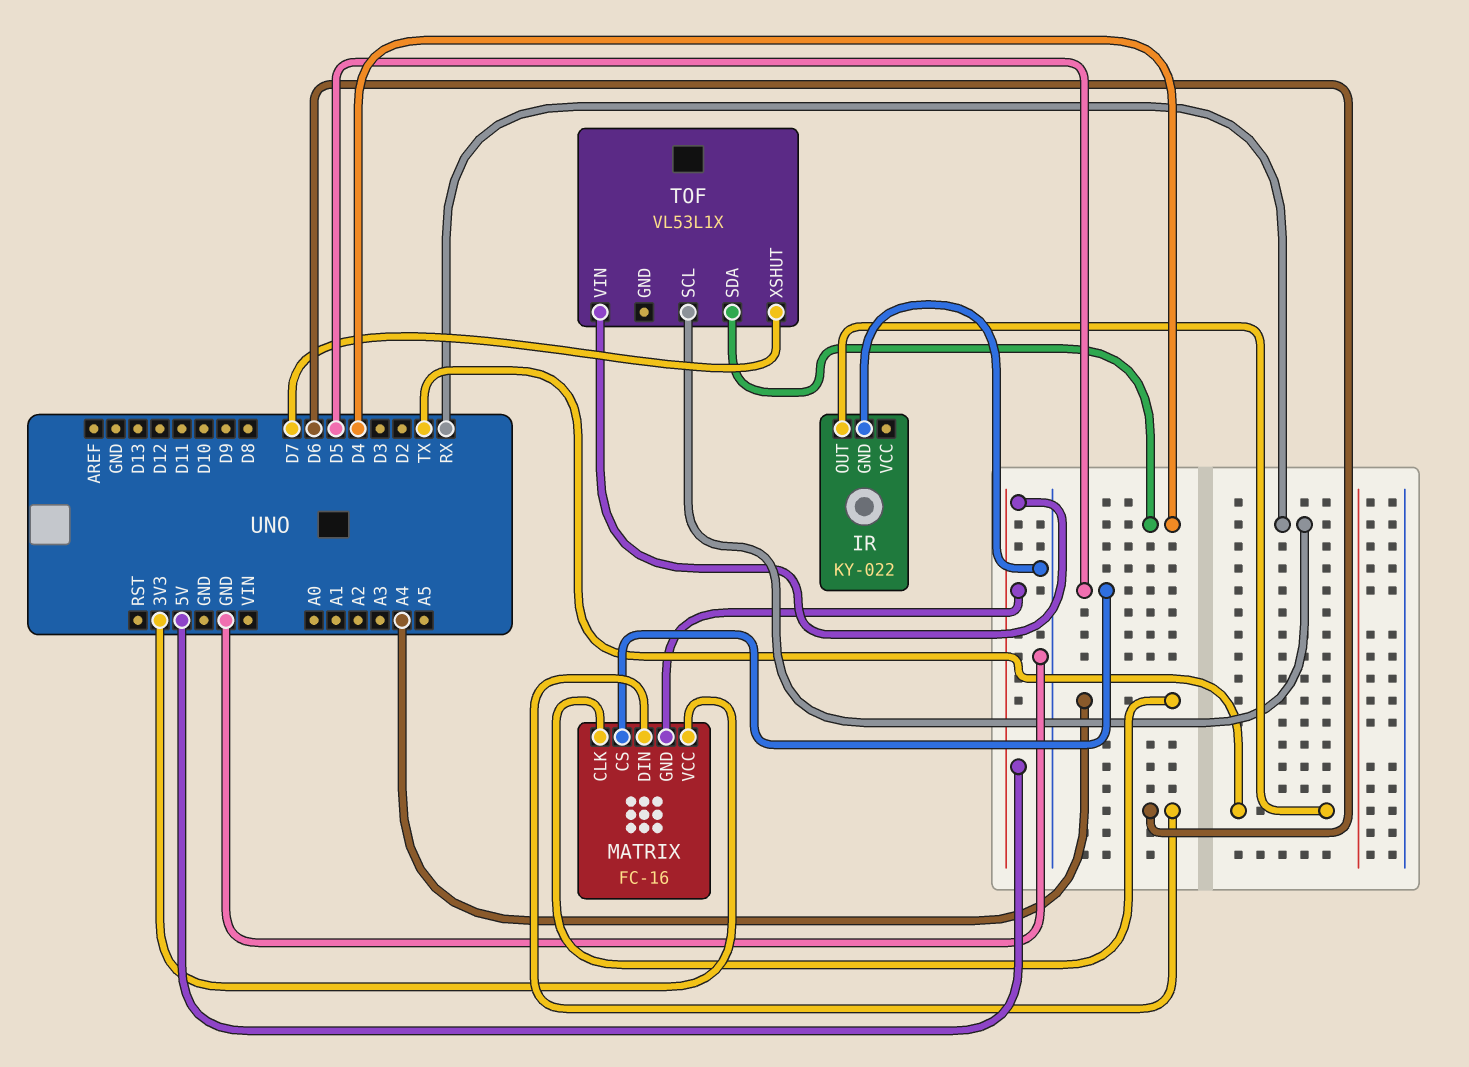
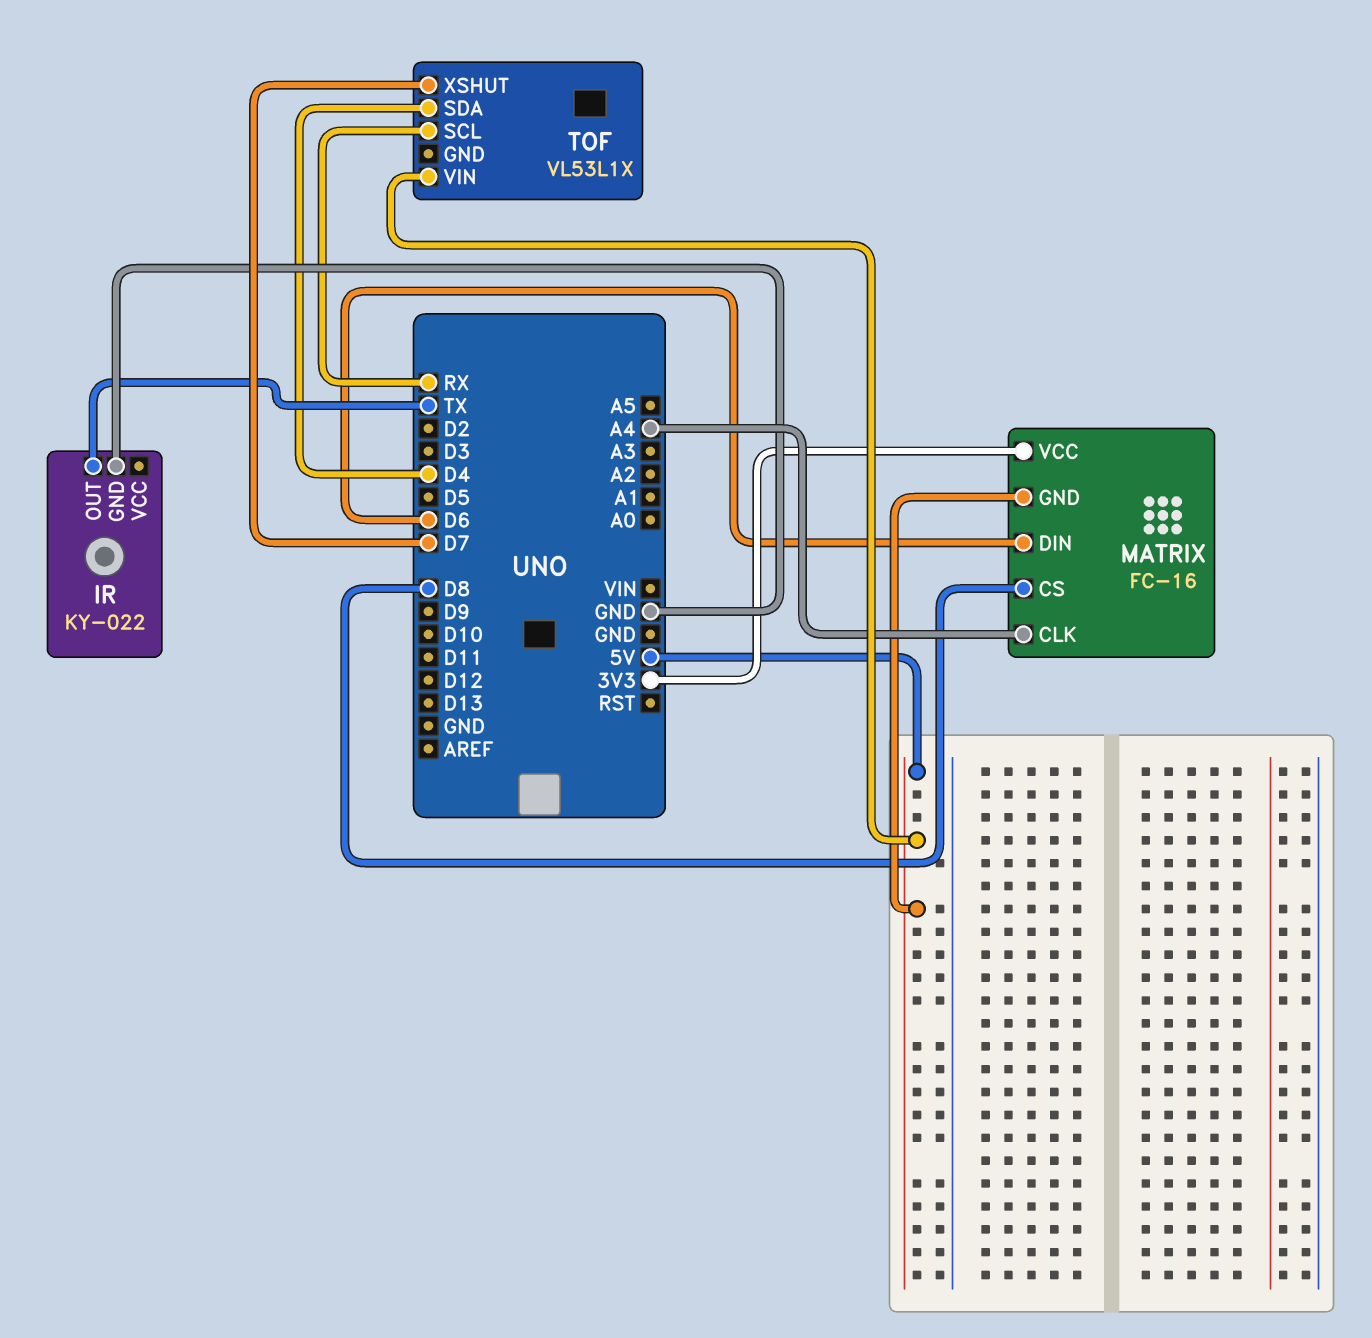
MATRIX pin CS: D5 -> D8

